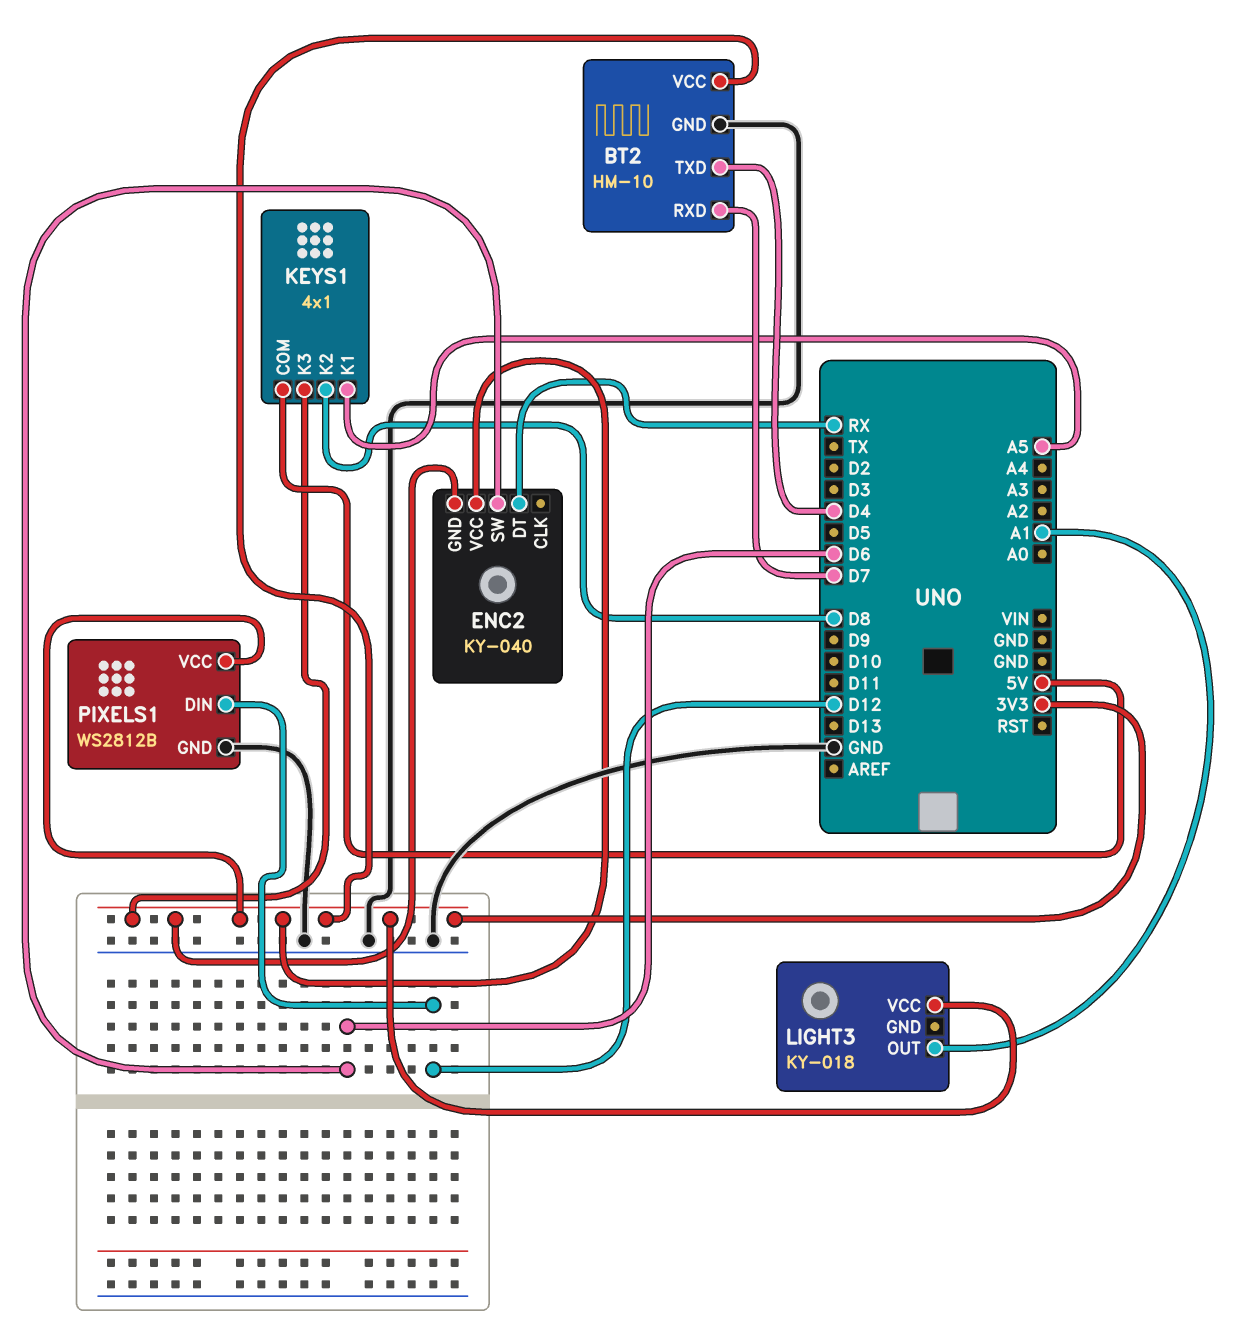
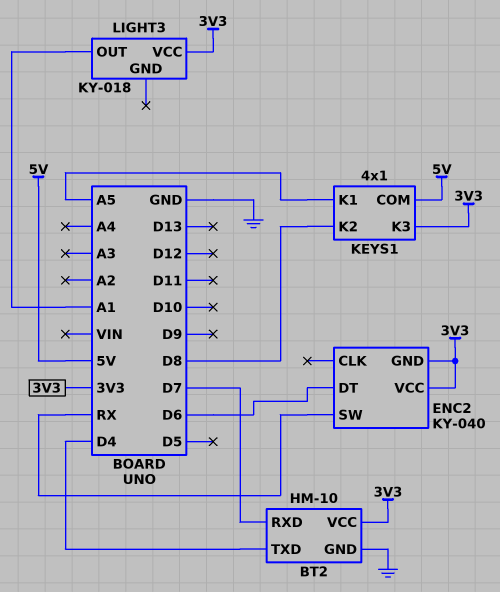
ENC2 pin DT: RX -> D6
ENC2 pin SW: D6 -> RX
PIXELS1: WS2812B -> none
PIXELS1 pin DIN: D12 -> none
PIXELS1 pin GND: GND -> none
PIXELS1 pin VCC: 3V3 -> none

